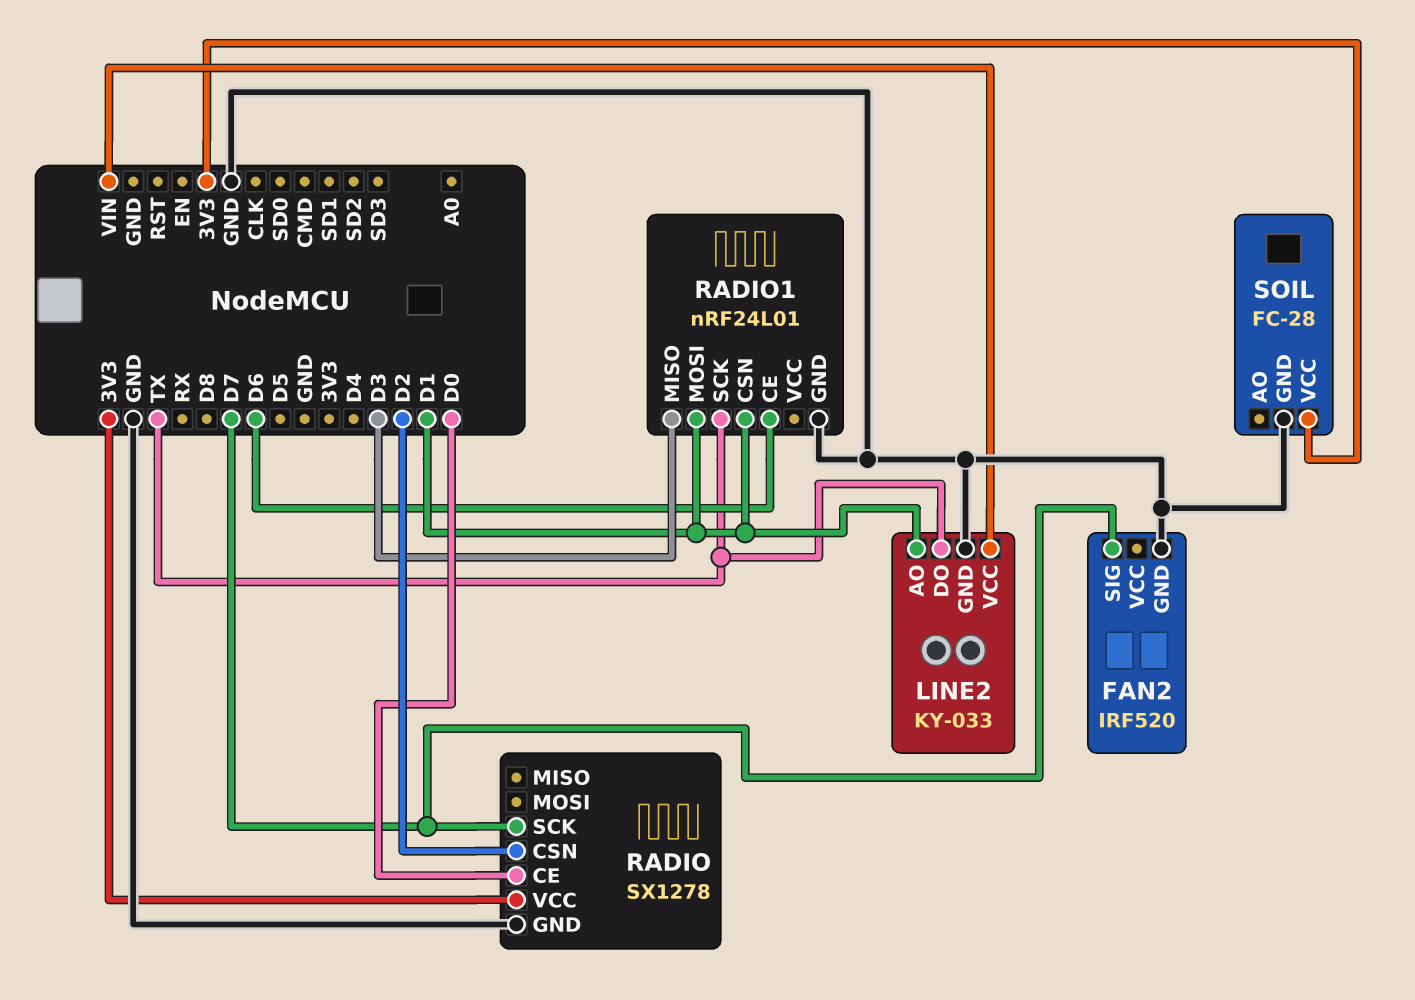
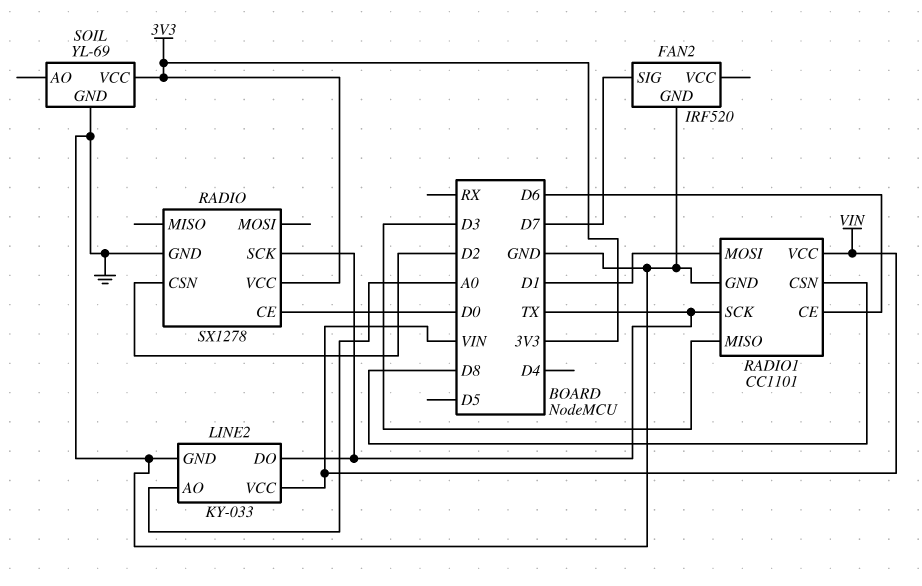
LINE2 pin AO: D1 -> A0
RADIO pin SCK: D7 -> TX
RADIO1: nRF24L01 -> CC1101
RADIO1 pin CSN: D1 -> D8
RADIO1 pin VCC: none -> VIN
SOIL: FC-28 -> YL-69

